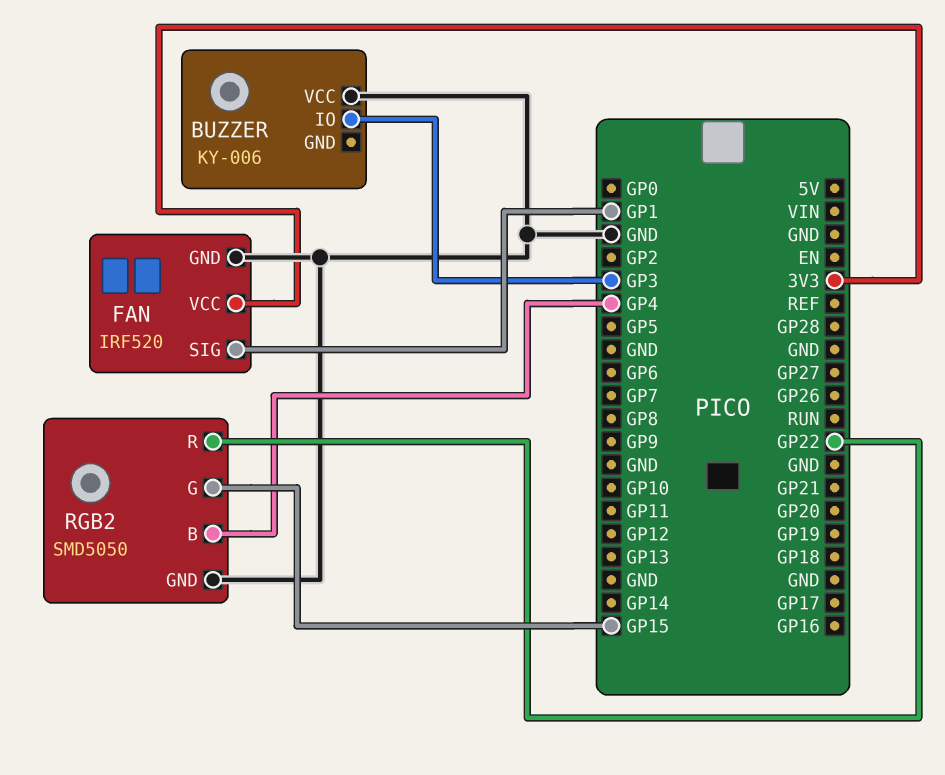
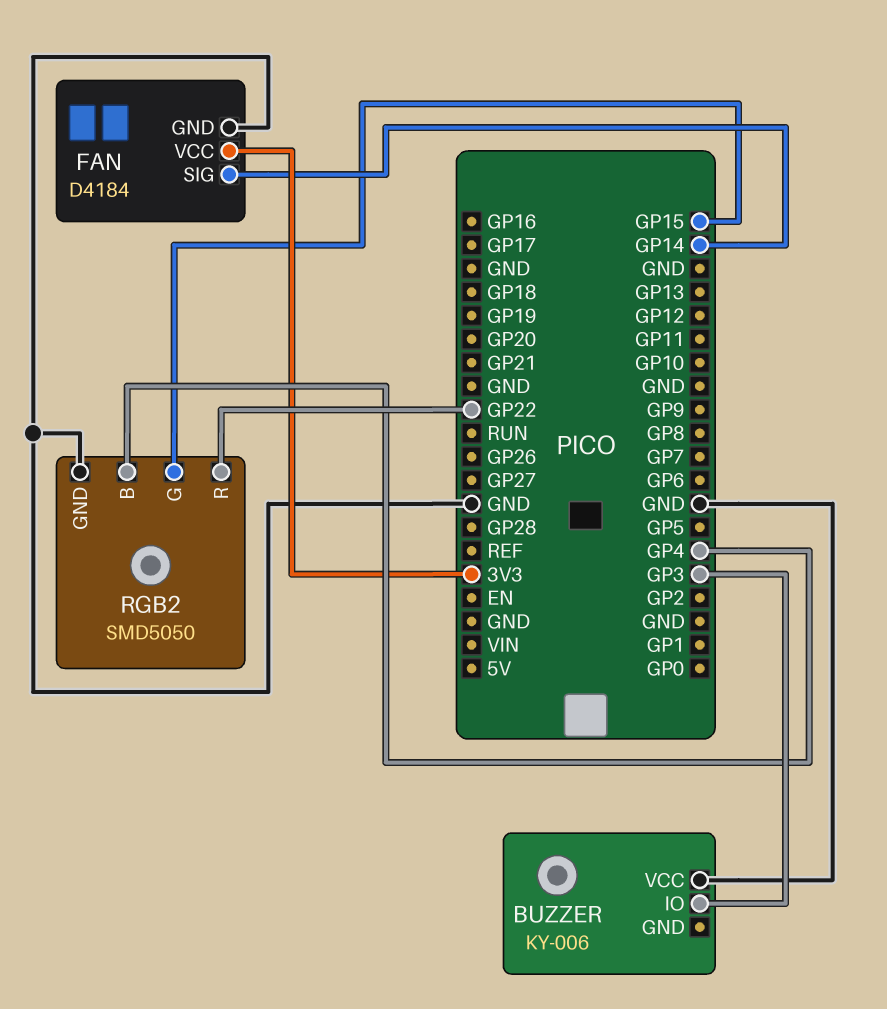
FAN: IRF520 -> D4184
FAN pin SIG: GP1 -> GP14

